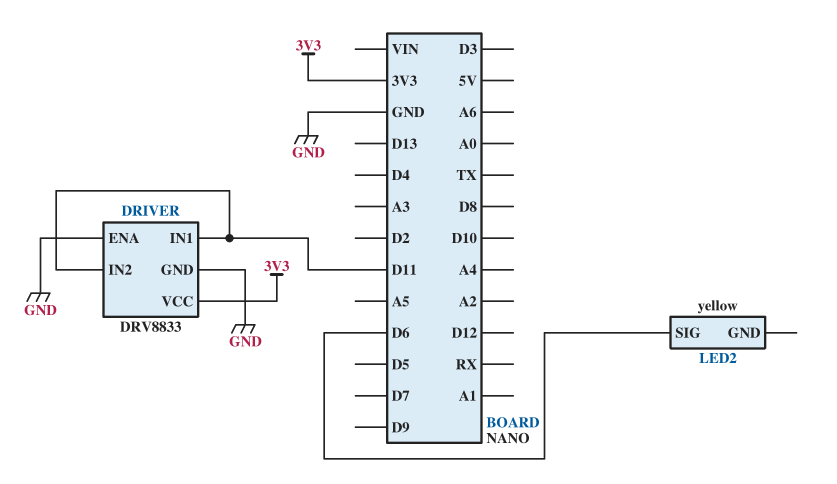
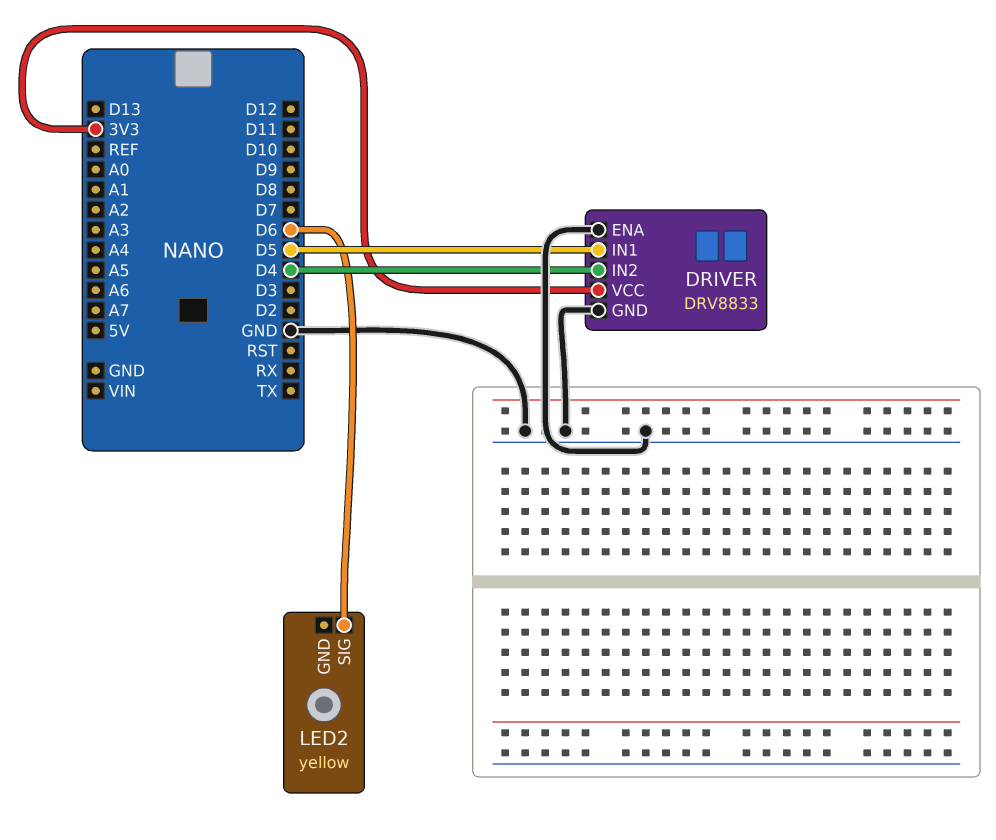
DRIVER pin IN1: D11 -> D5
DRIVER pin IN2: D11 -> D4

